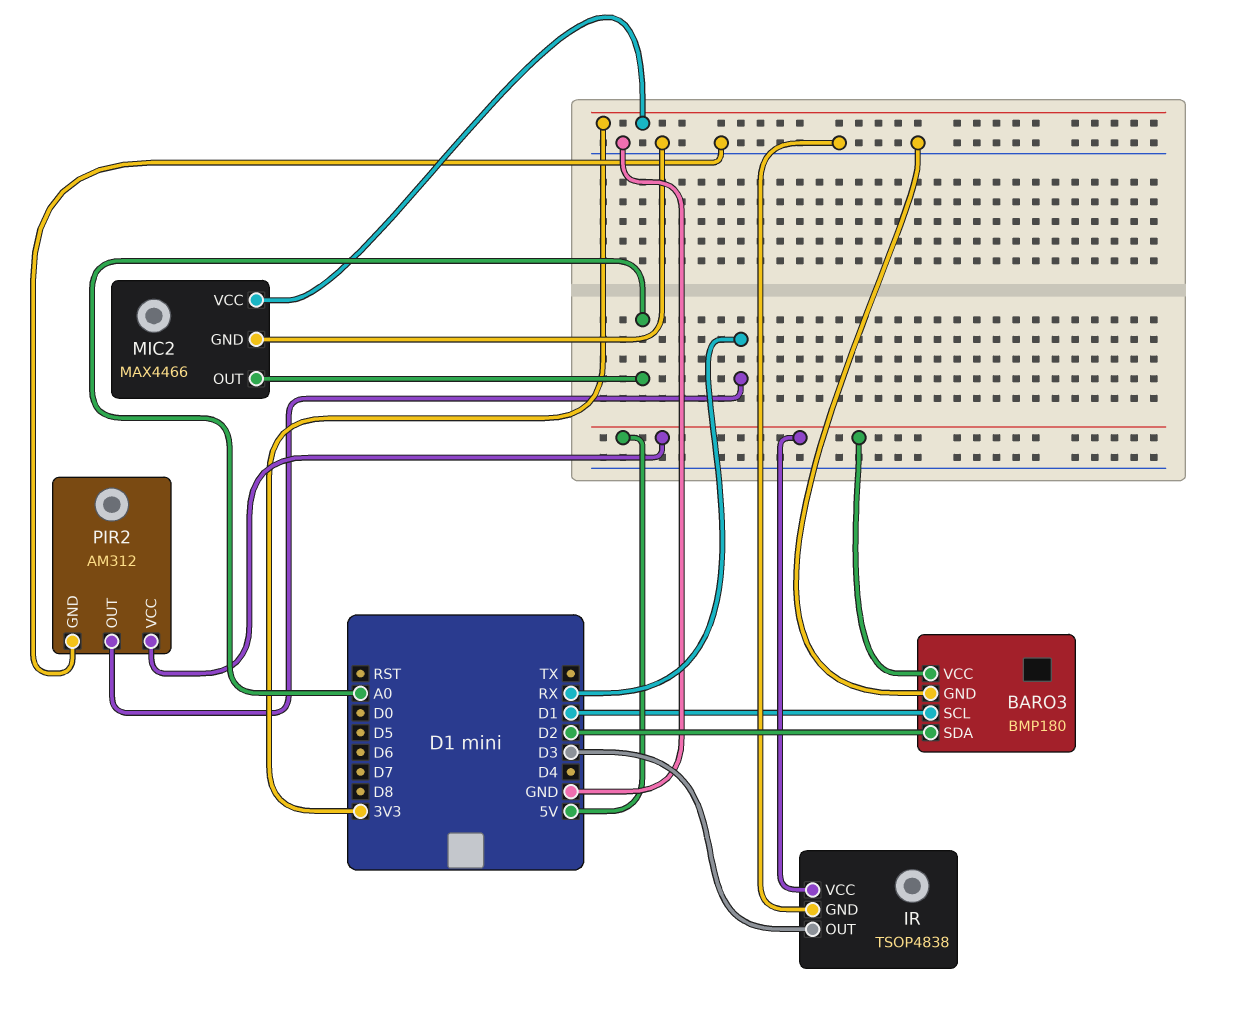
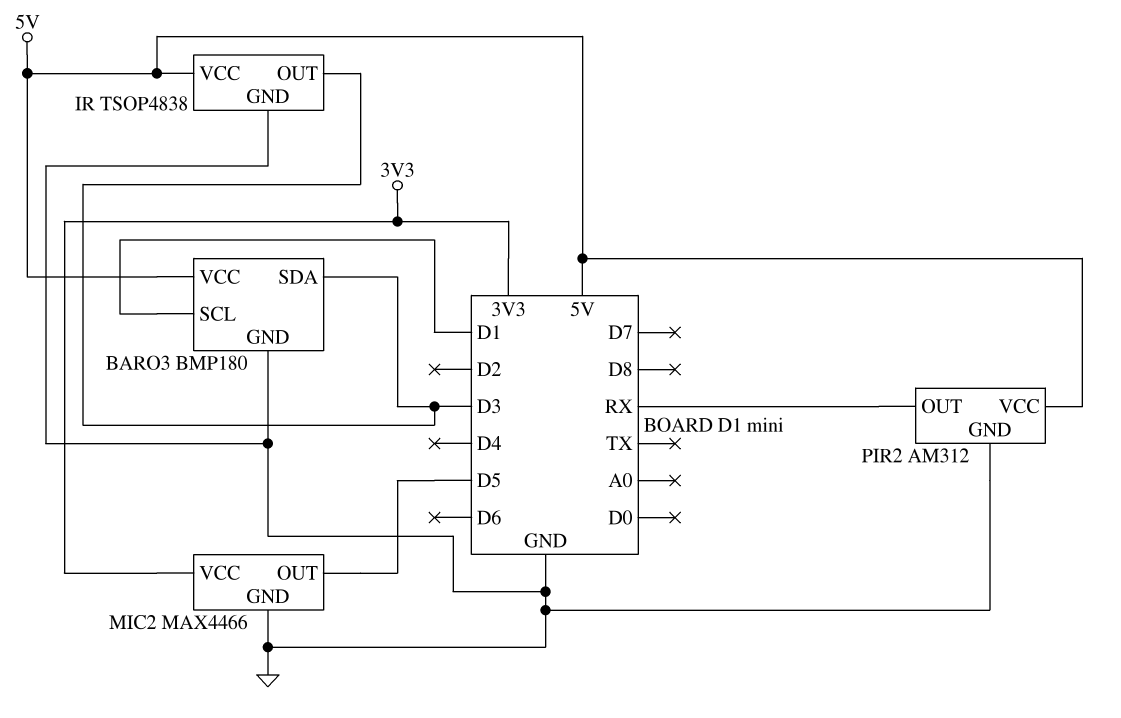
BARO3 pin SDA: D2 -> D3
MIC2 pin OUT: A0 -> D5

